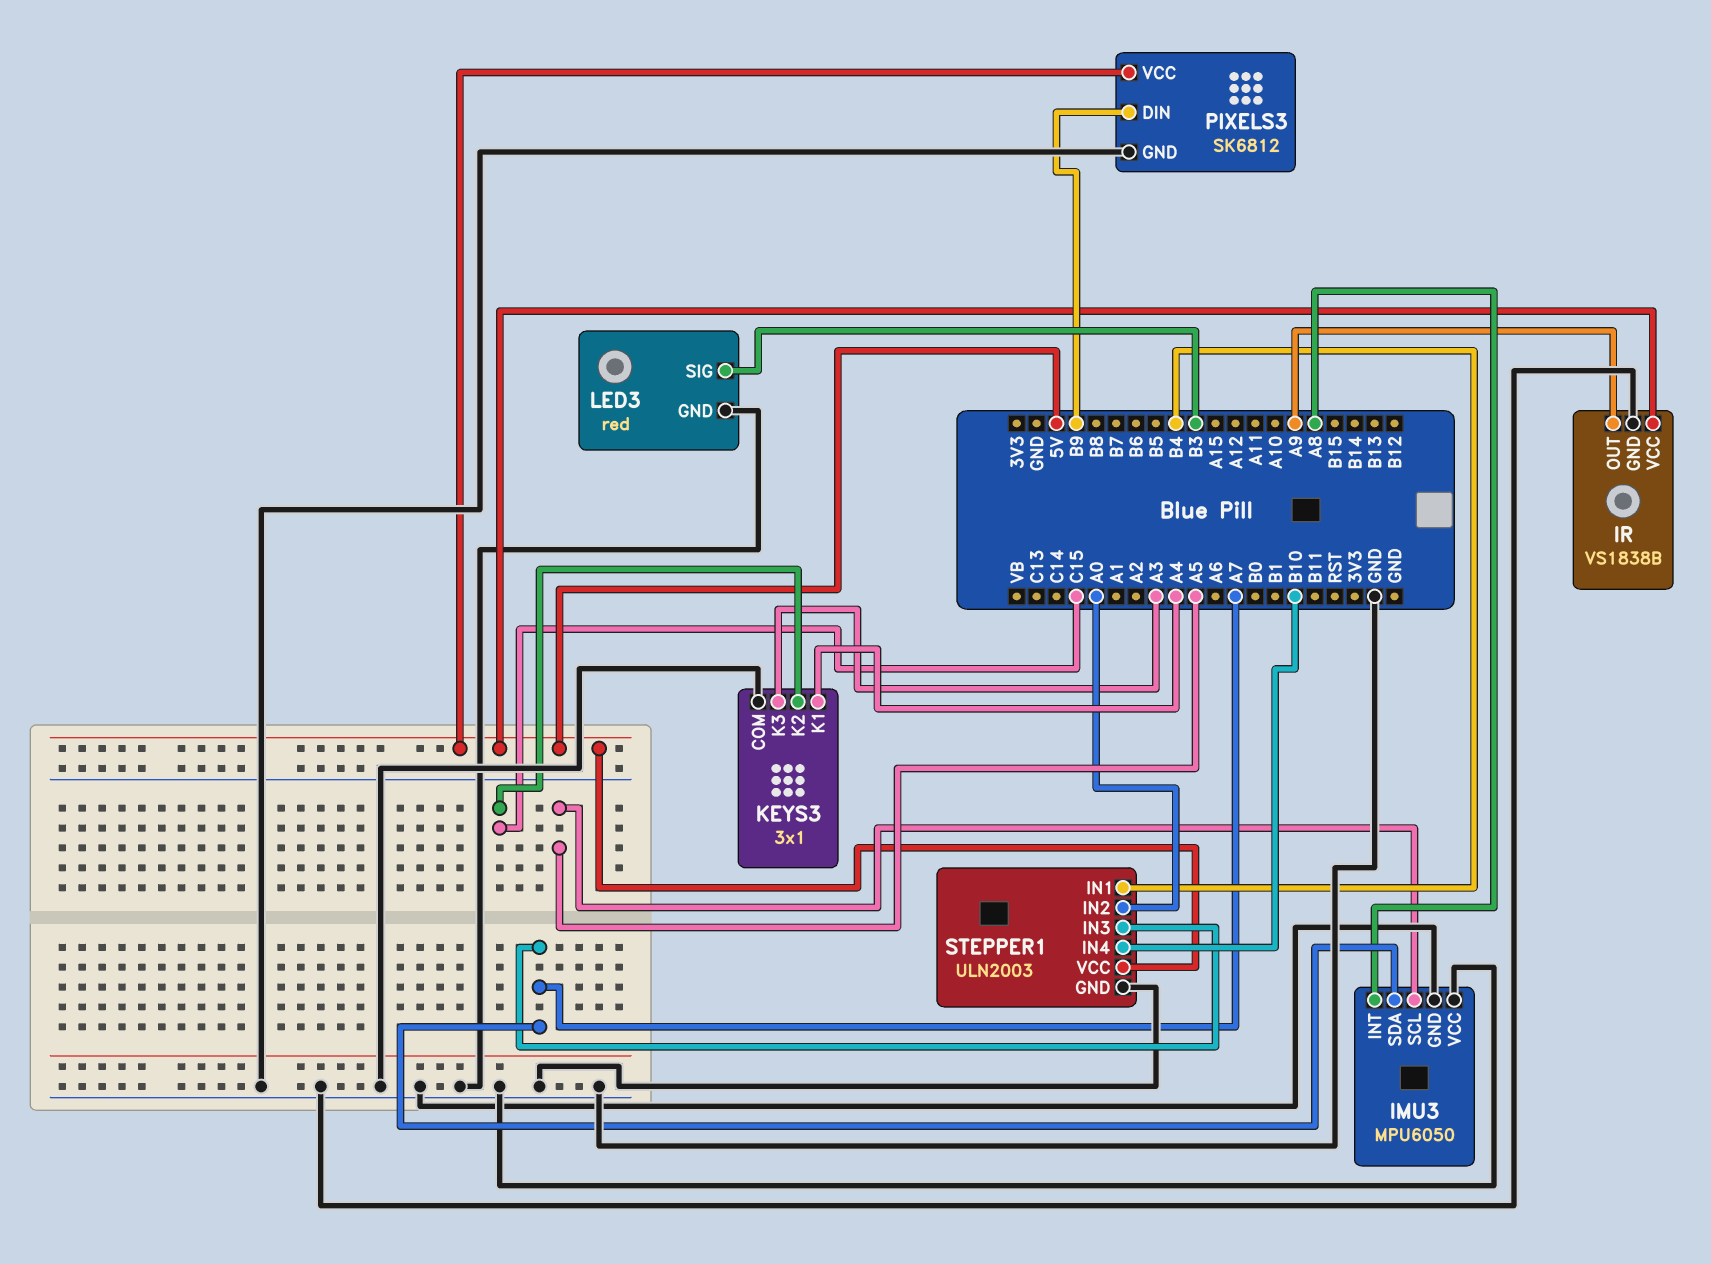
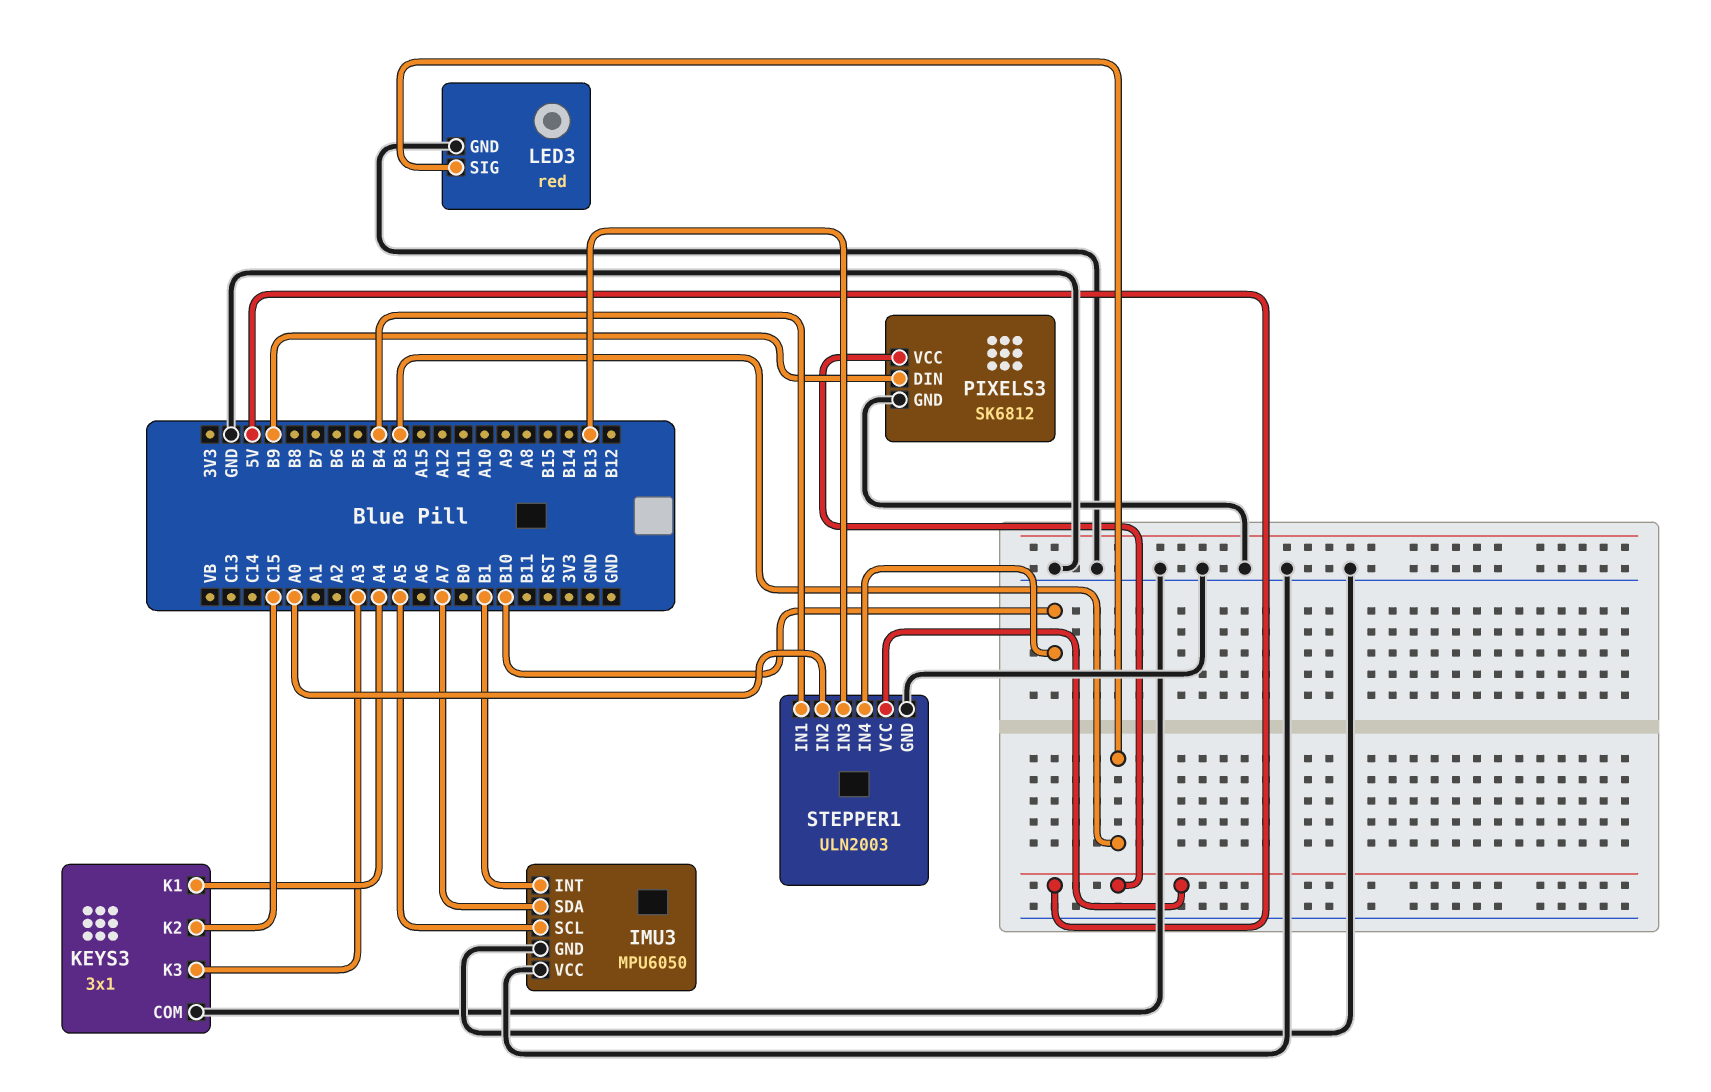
IMU3 pin INT: A8 -> B1
IR: VS1838B -> none
IR pin GND: GND -> none
IR pin OUT: A9 -> none
IR pin VCC: 5V -> none
STEPPER1 pin IN3: A7 -> B13

